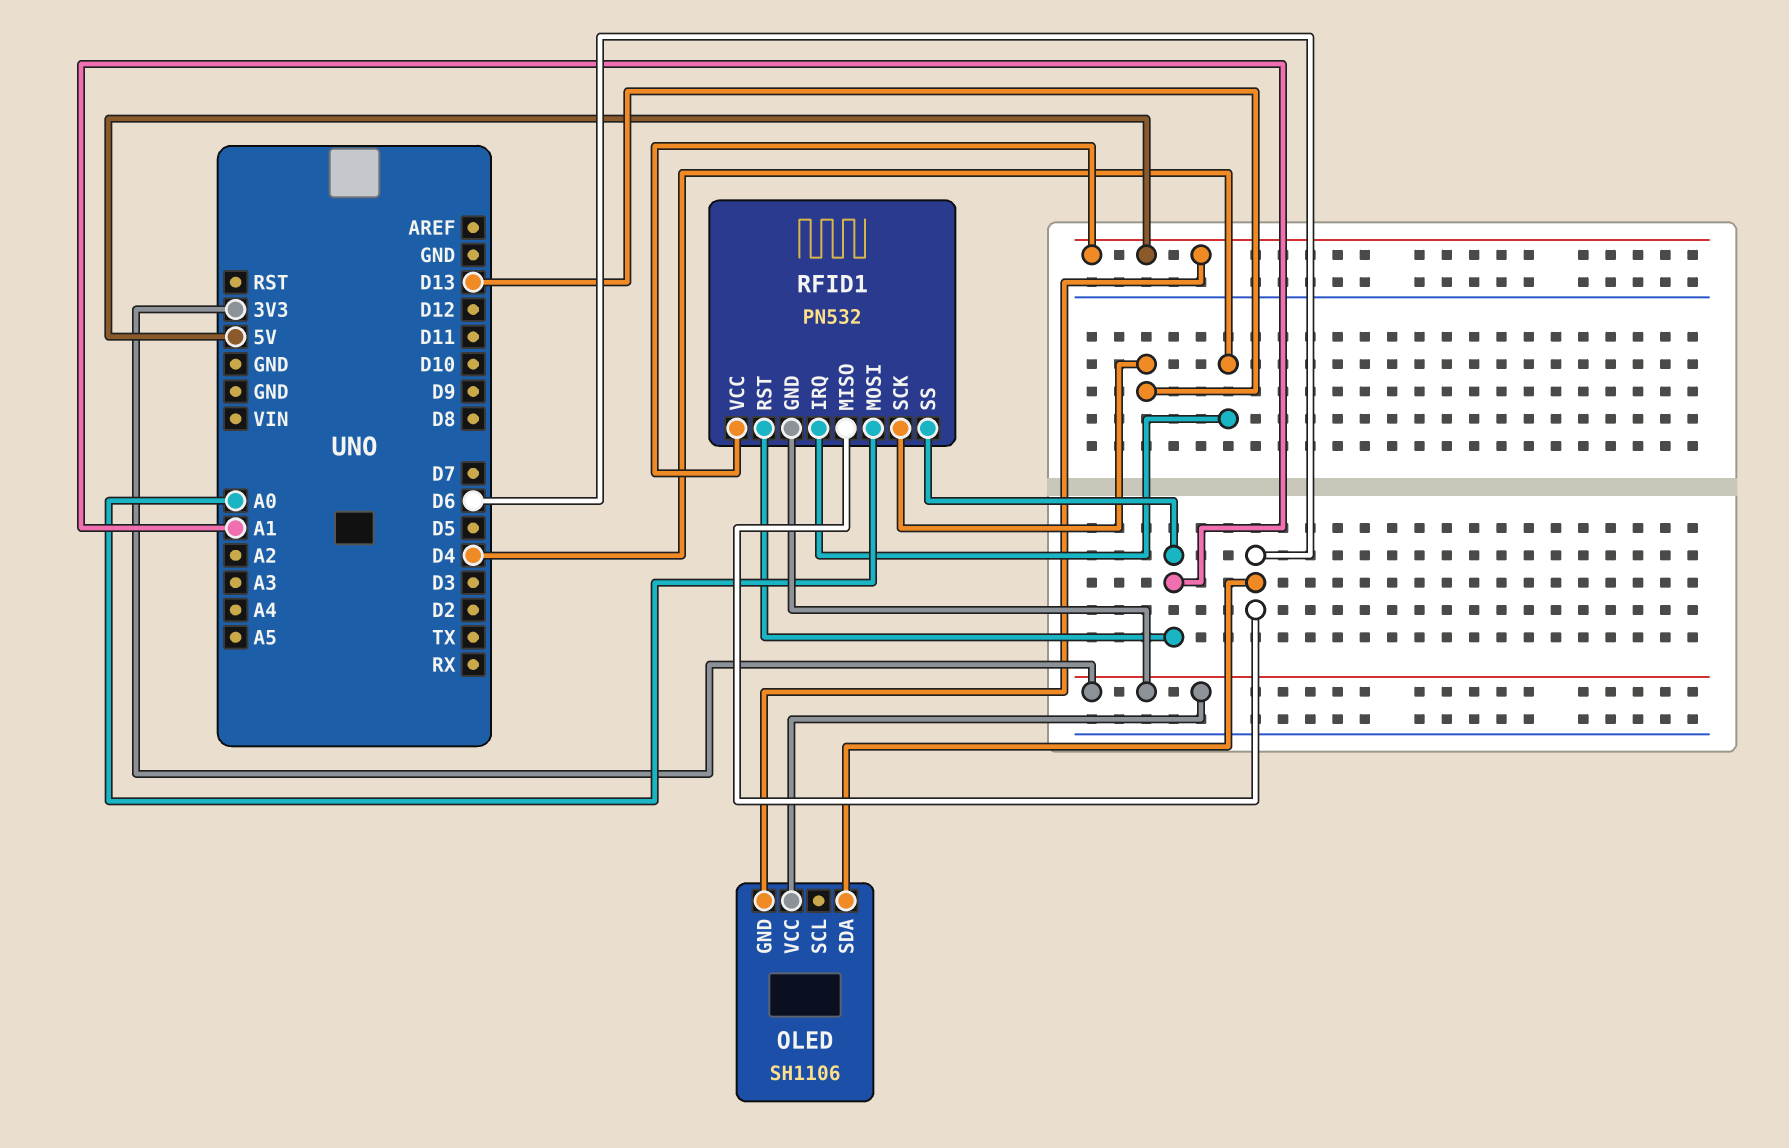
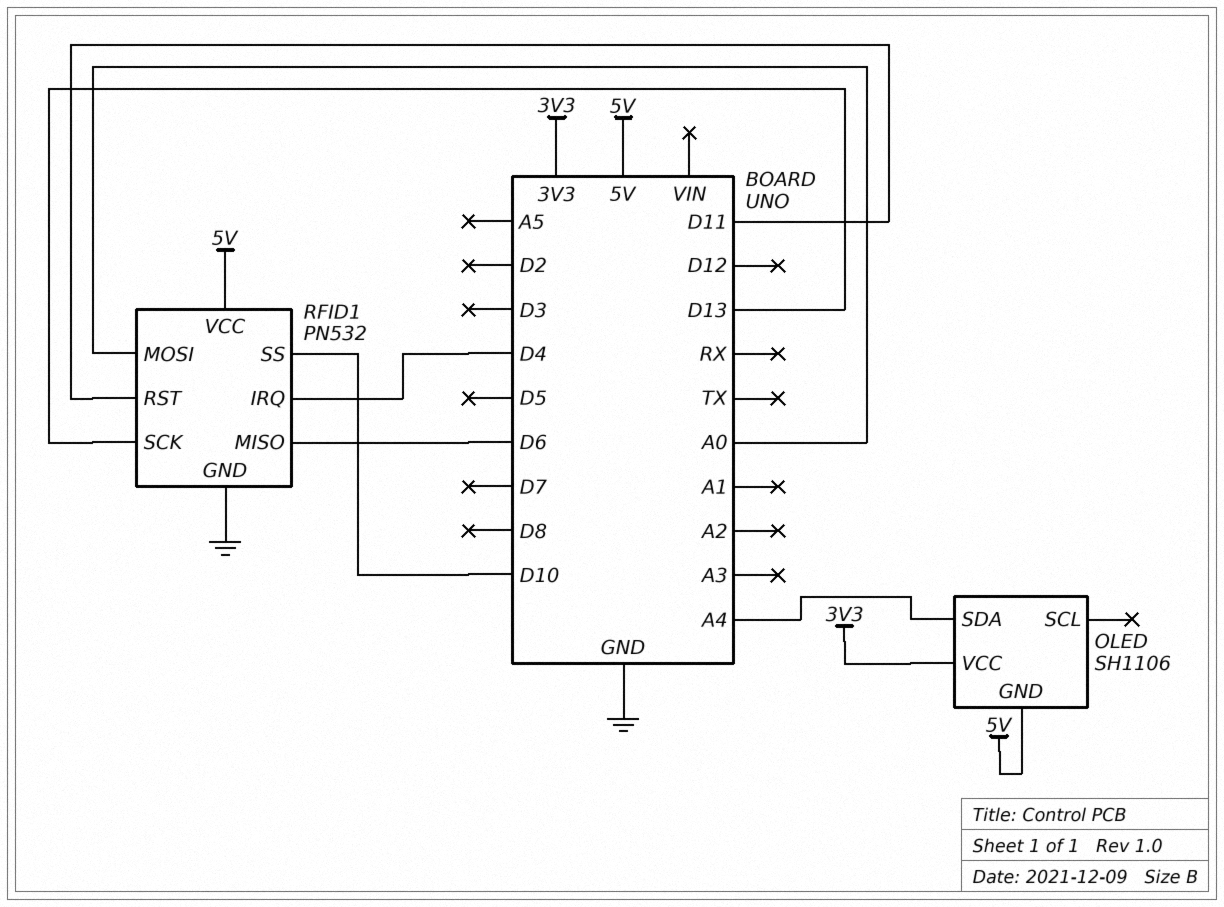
OLED pin SDA: D6 -> A4
RFID1 pin GND: 3V3 -> GND
RFID1 pin RST: A1 -> D11
RFID1 pin SS: A1 -> D10

